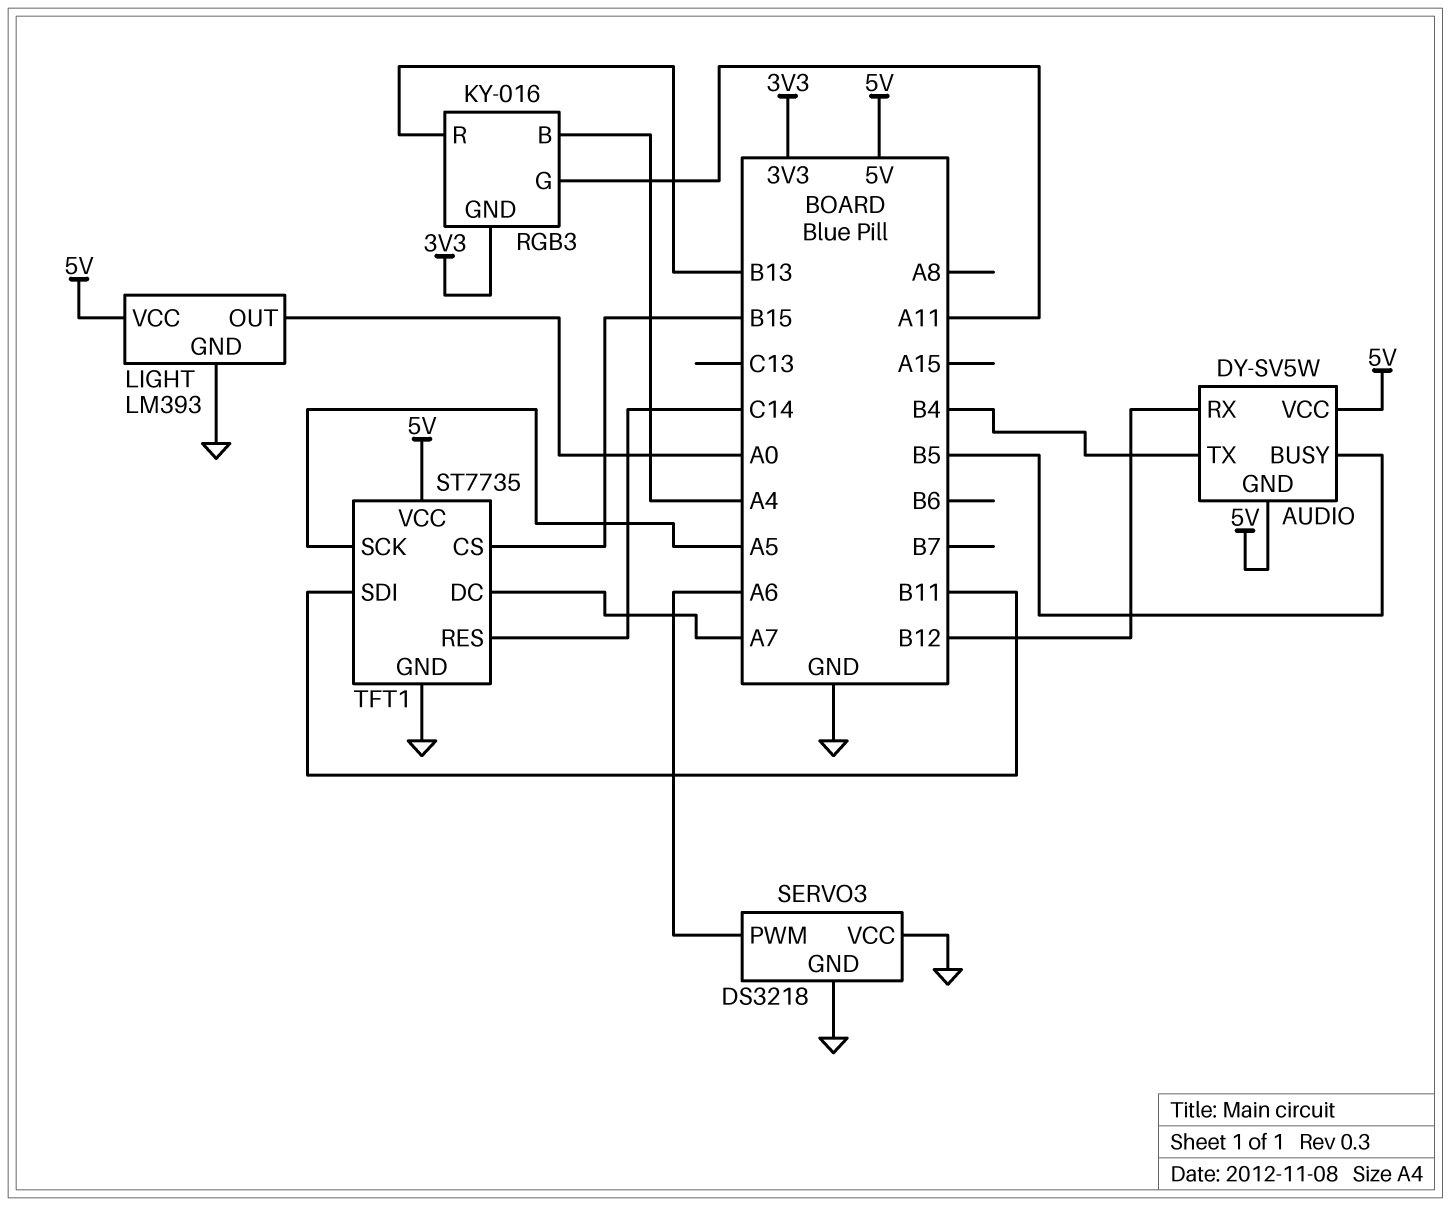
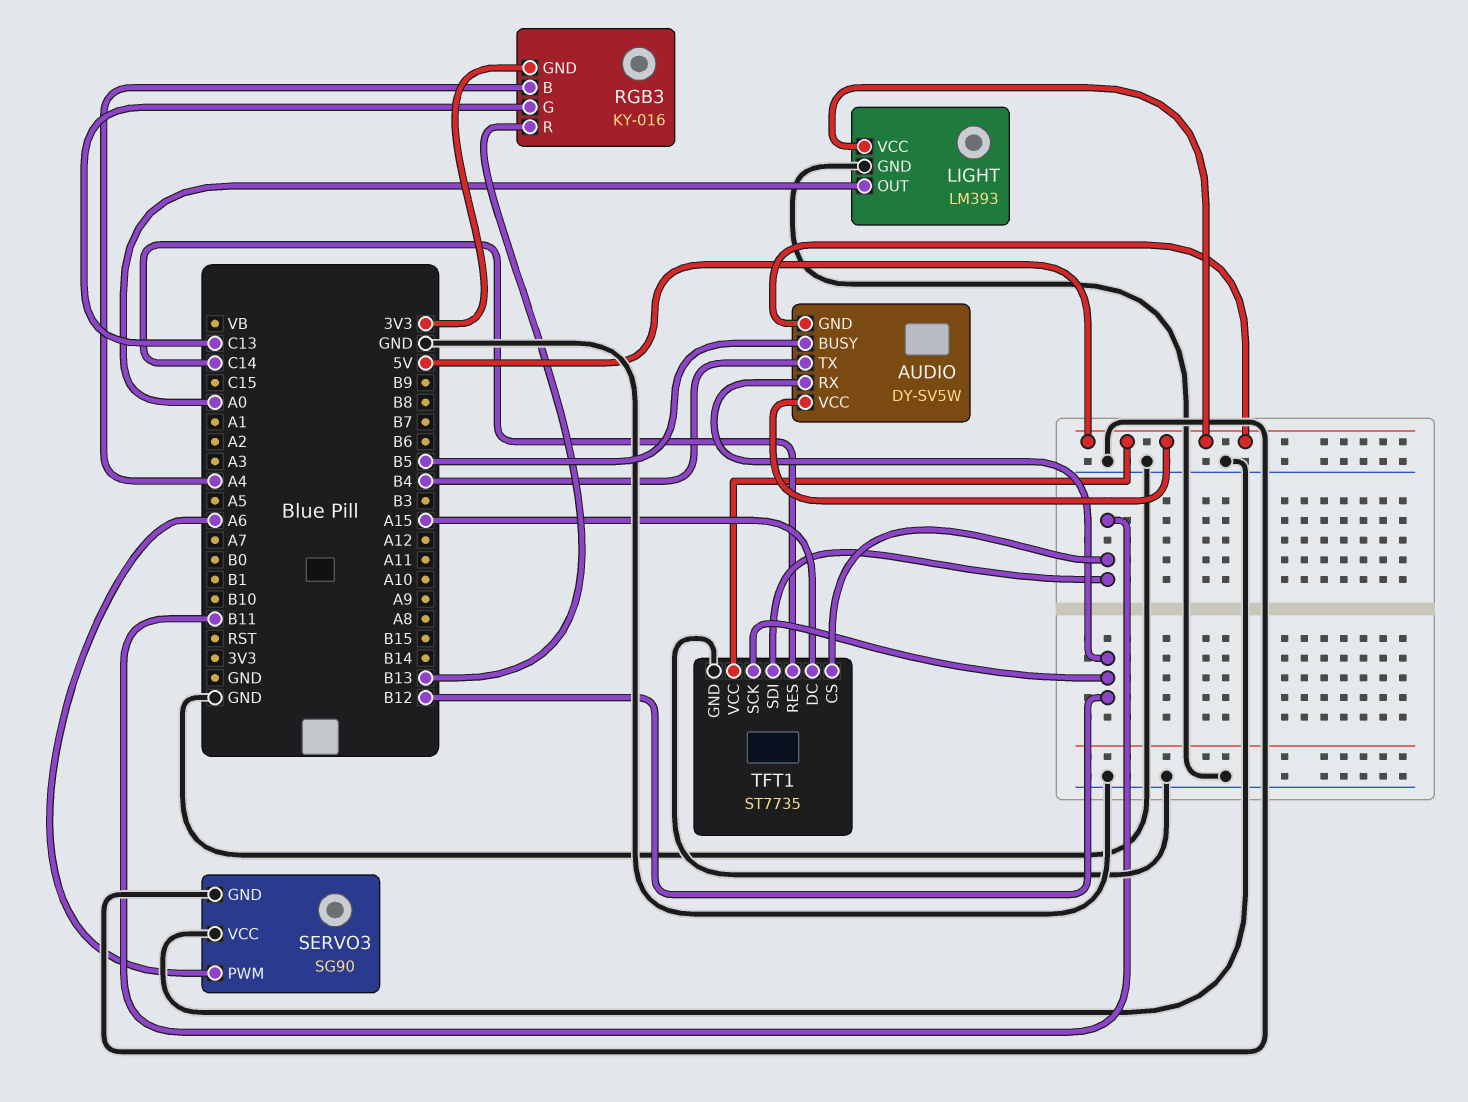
RGB3 pin G: A11 -> C13
SERVO3: DS3218 -> SG90
TFT1 pin CS: B15 -> B11
TFT1 pin DC: A7 -> A15
TFT1 pin SCK: A5 -> B12

